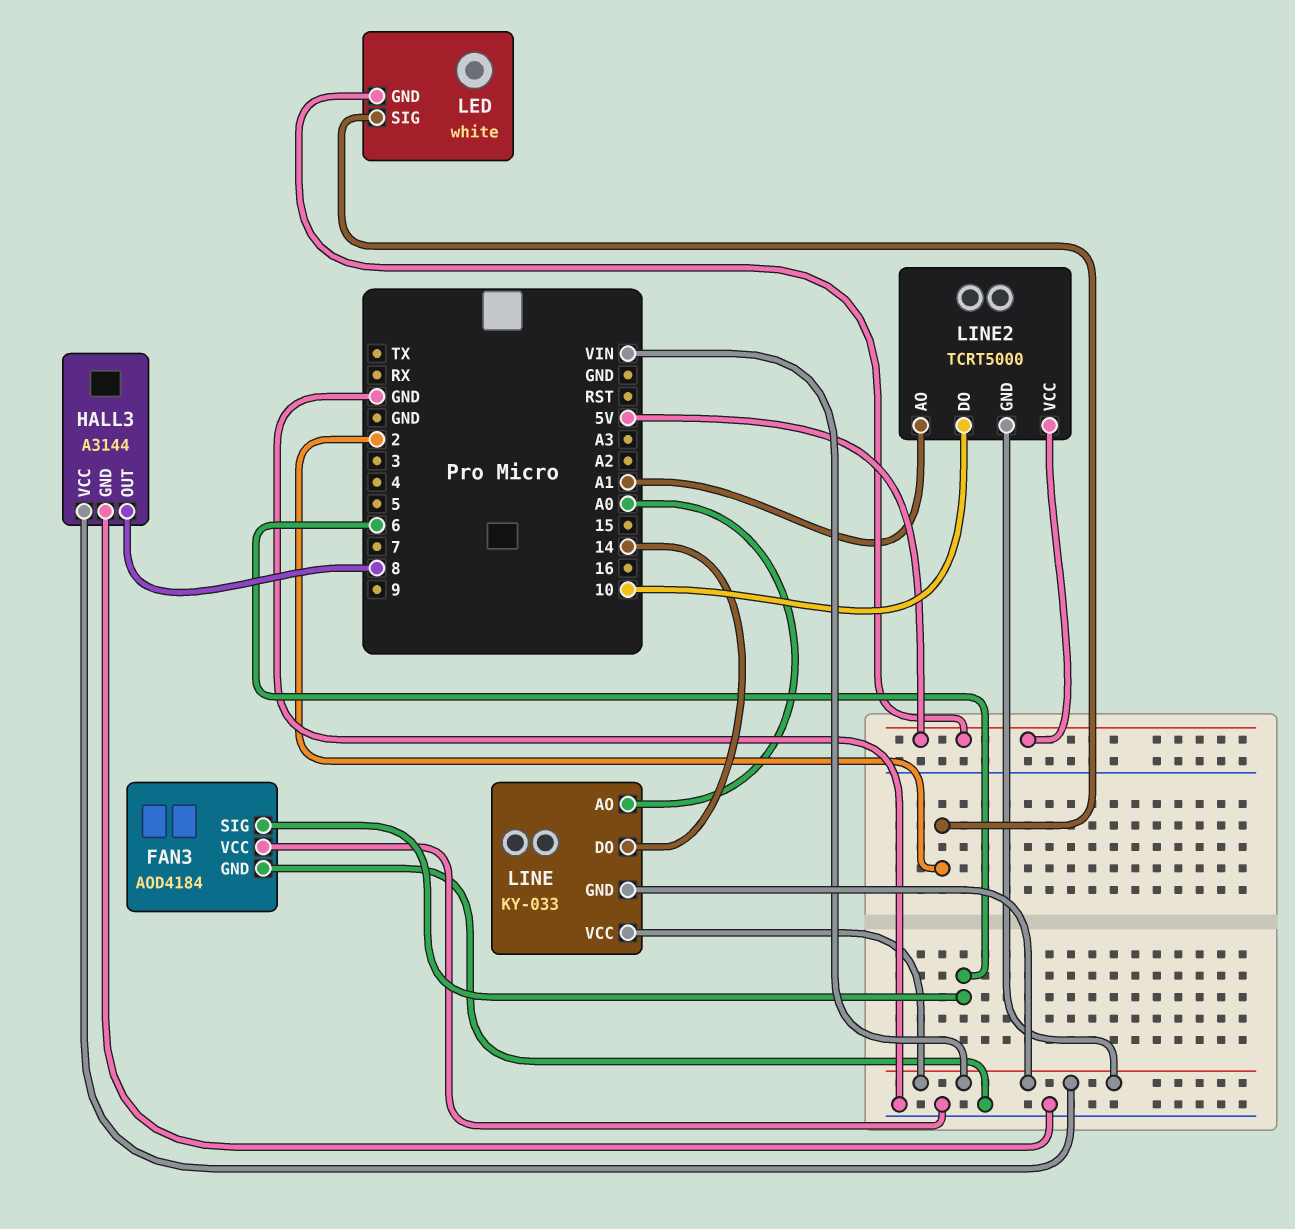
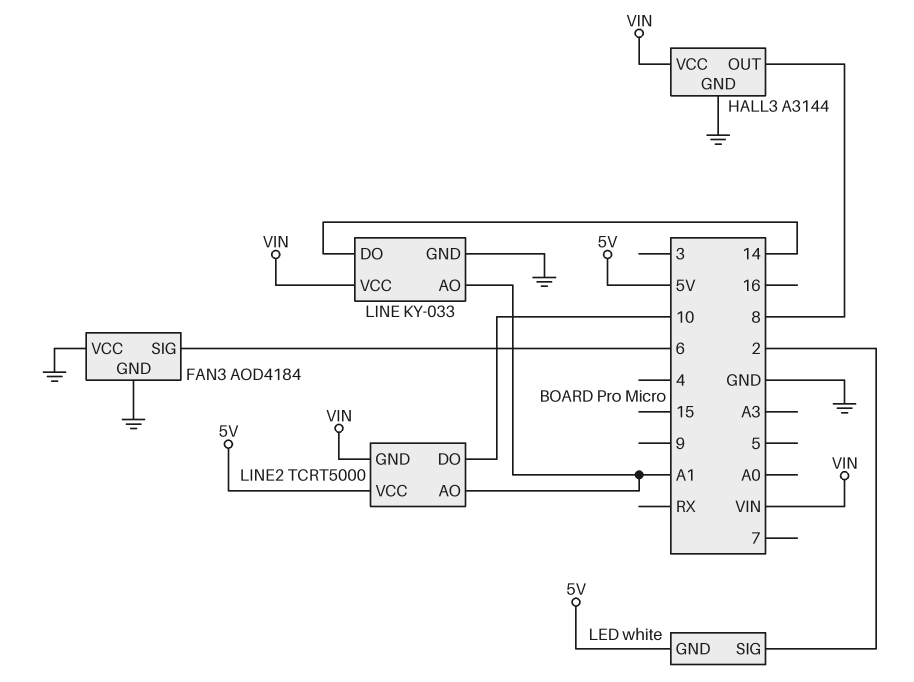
LINE pin AO: A0 -> A1
LINE pin GND: VIN -> GND

